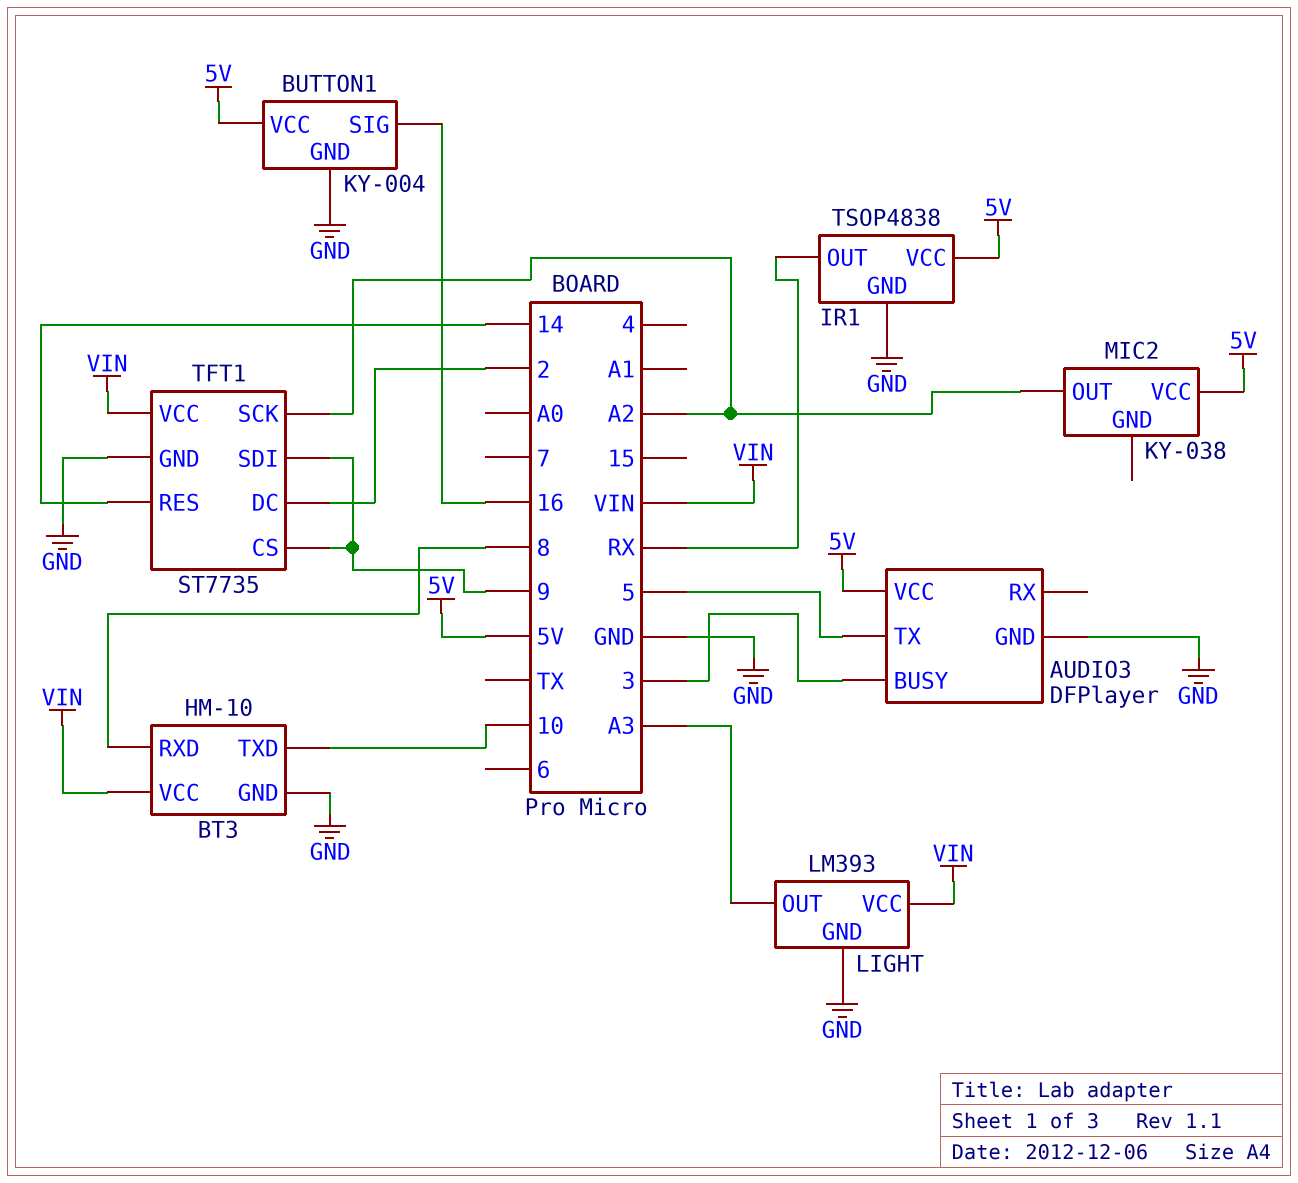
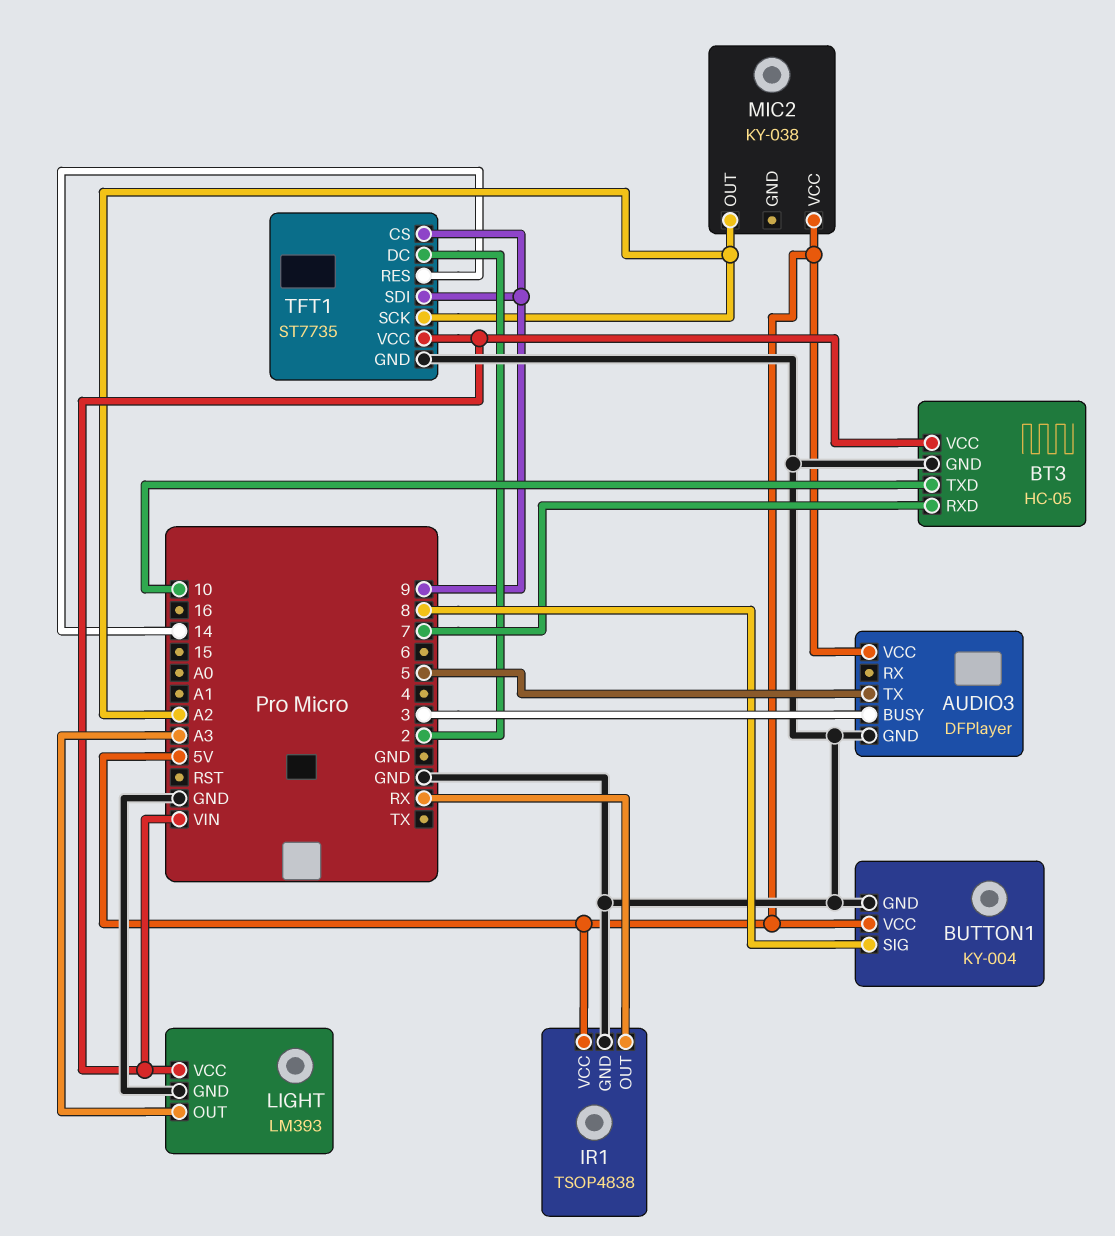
BT3: HM-10 -> HC-05
BT3 pin RXD: 8 -> 7
BUTTON1 pin SIG: 16 -> 8

